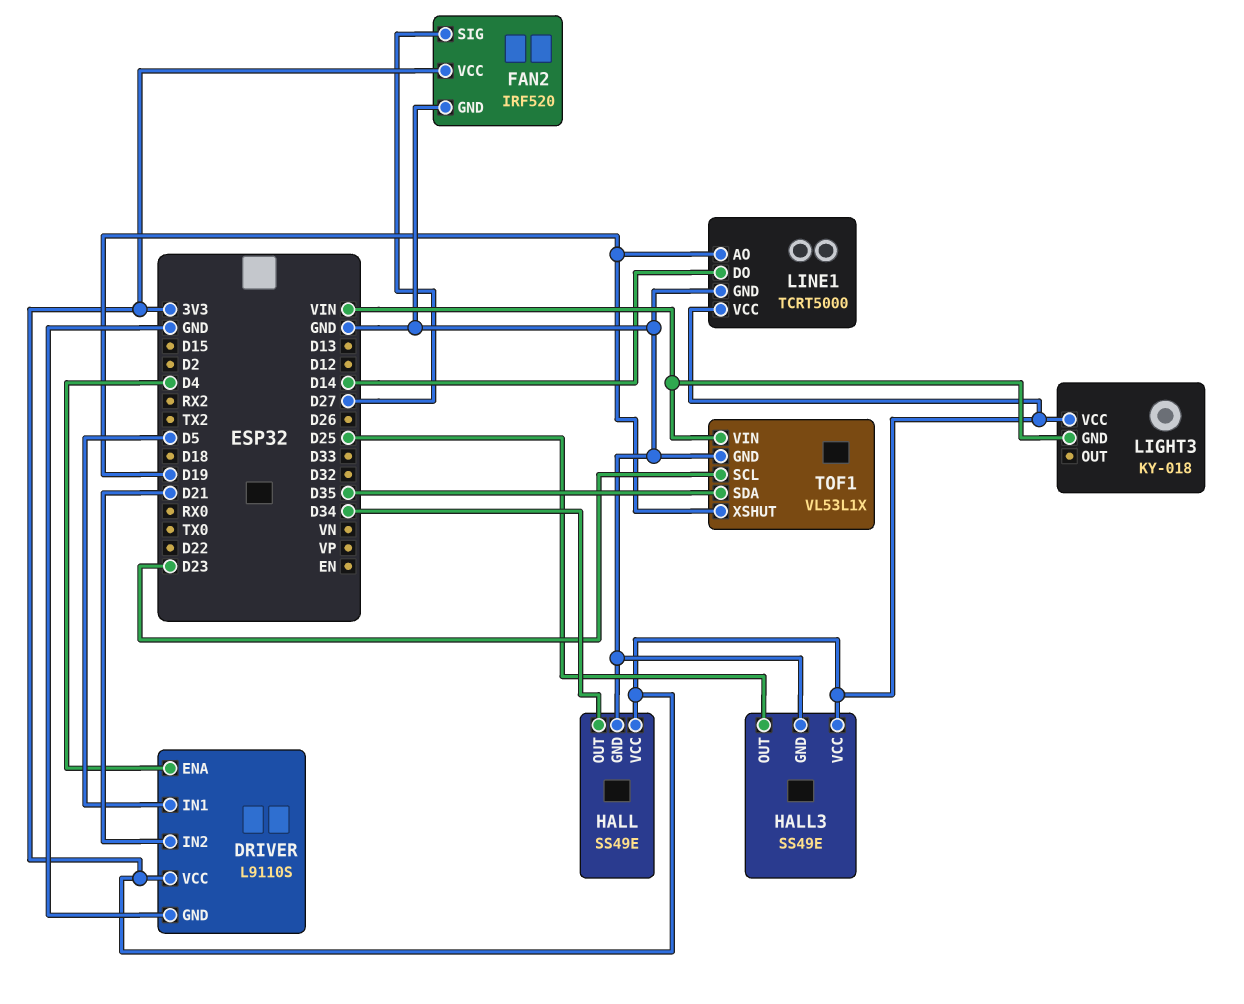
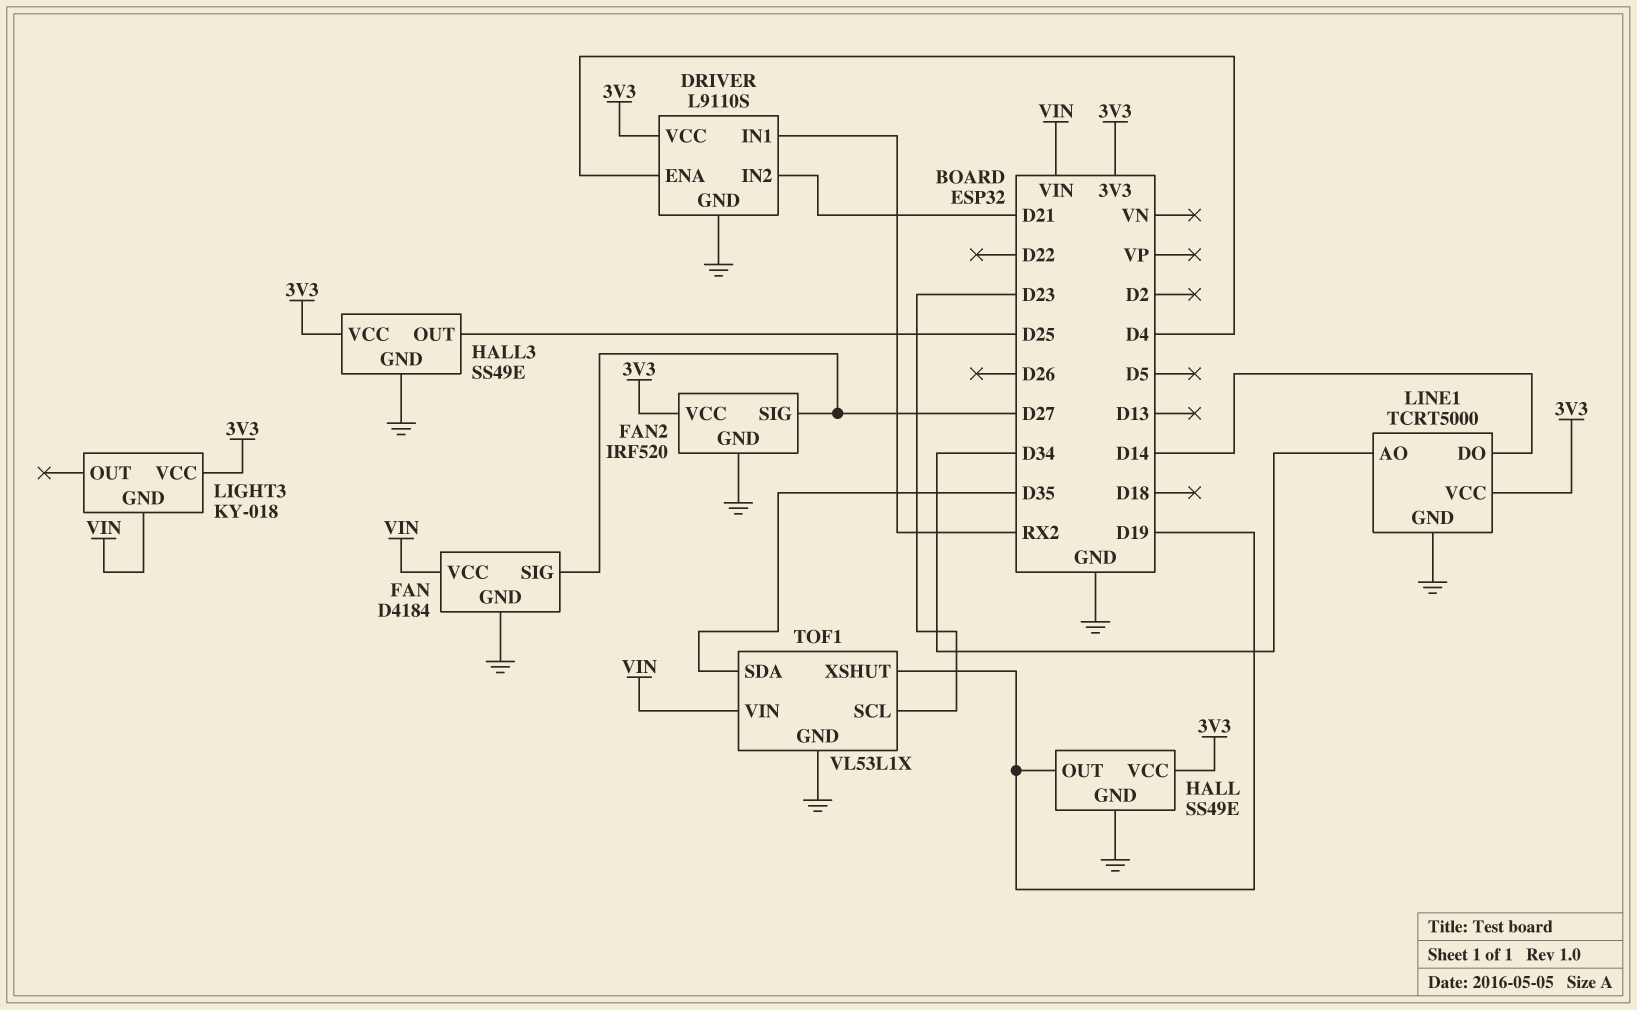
DRIVER pin IN1: D5 -> RX2
FAN: none -> D4184
FAN pin GND: none -> GND
FAN pin SIG: none -> D27
FAN pin VCC: none -> VIN
HALL pin OUT: D34 -> D19
LINE1 pin AO: D19 -> D34

